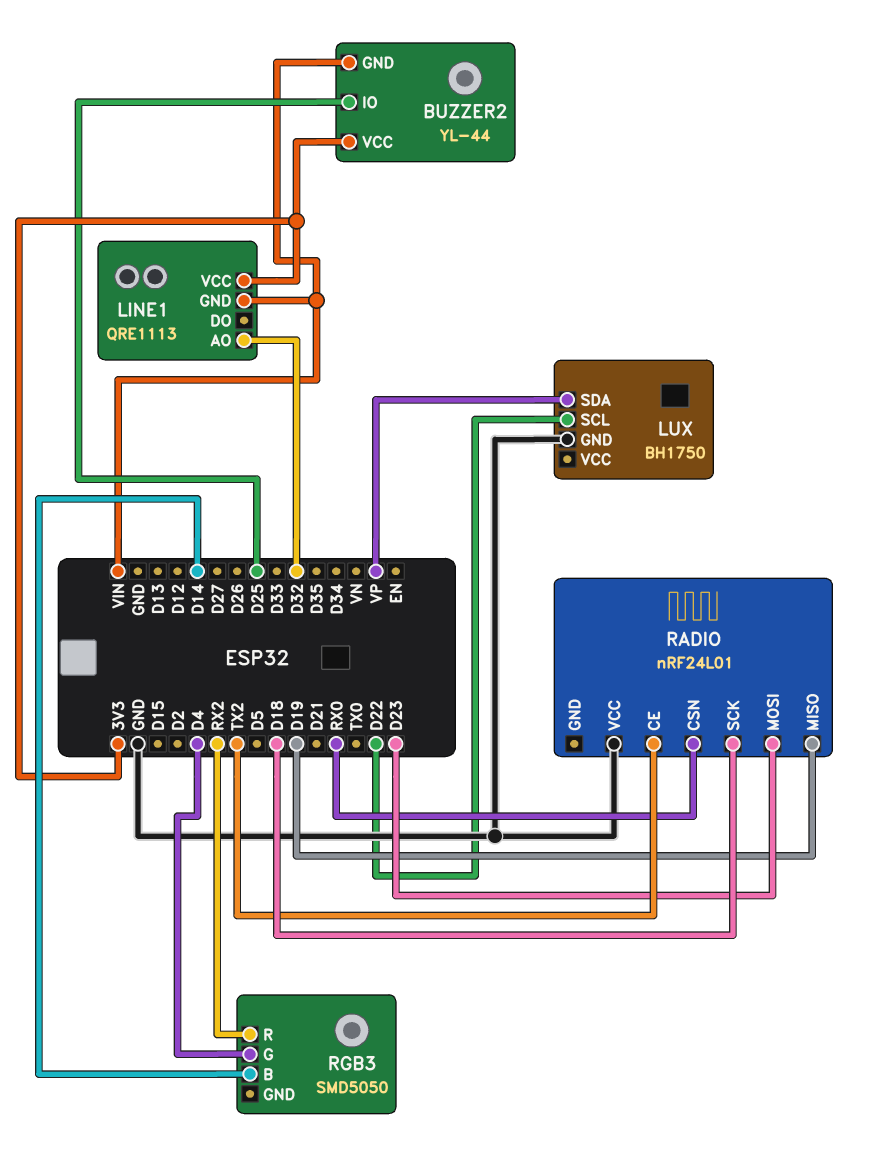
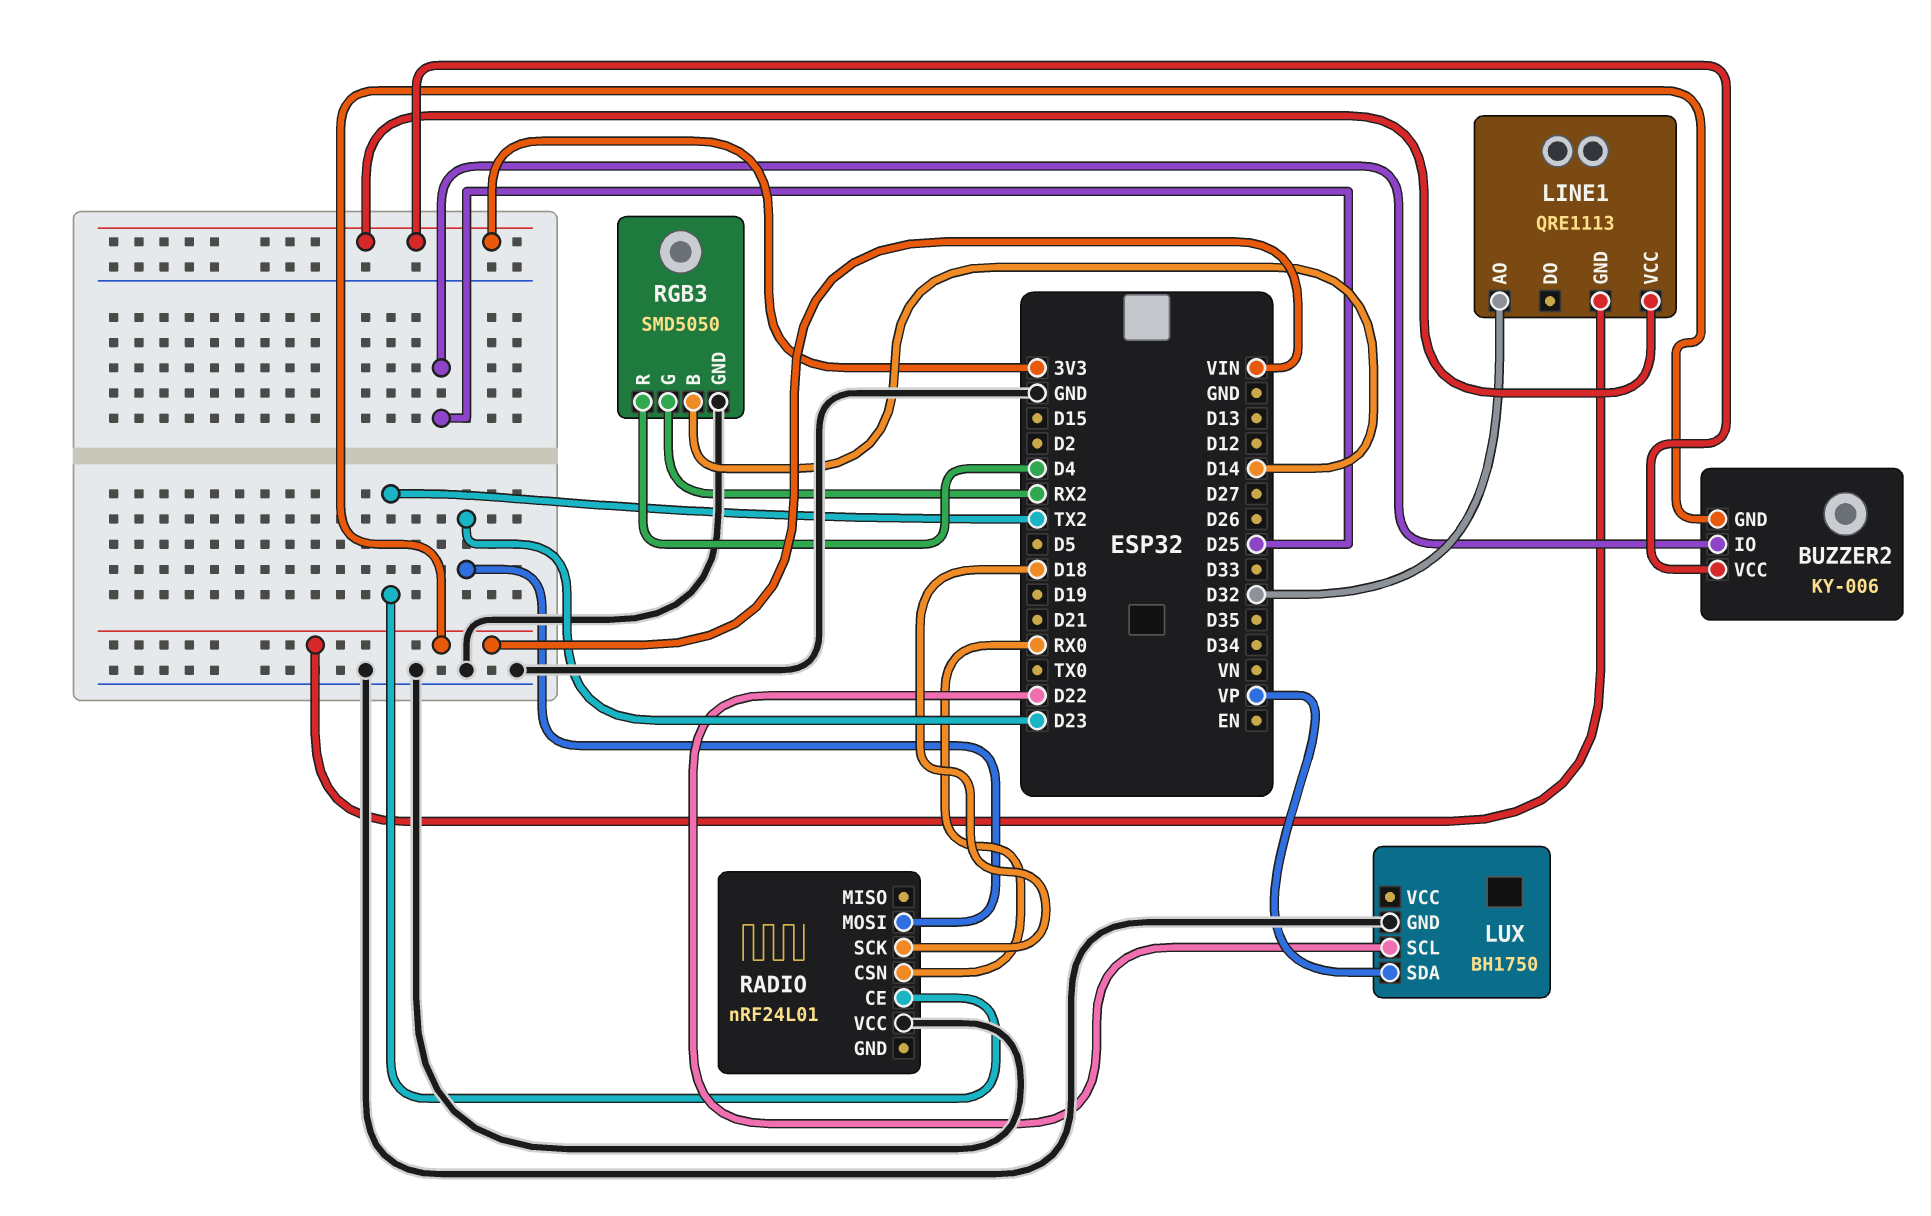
BUZZER2: YL-44 -> KY-006
RADIO pin MISO: D19 -> none
RGB3 pin G: D4 -> RX2
RGB3 pin GND: none -> GND
RGB3 pin R: RX2 -> D4

